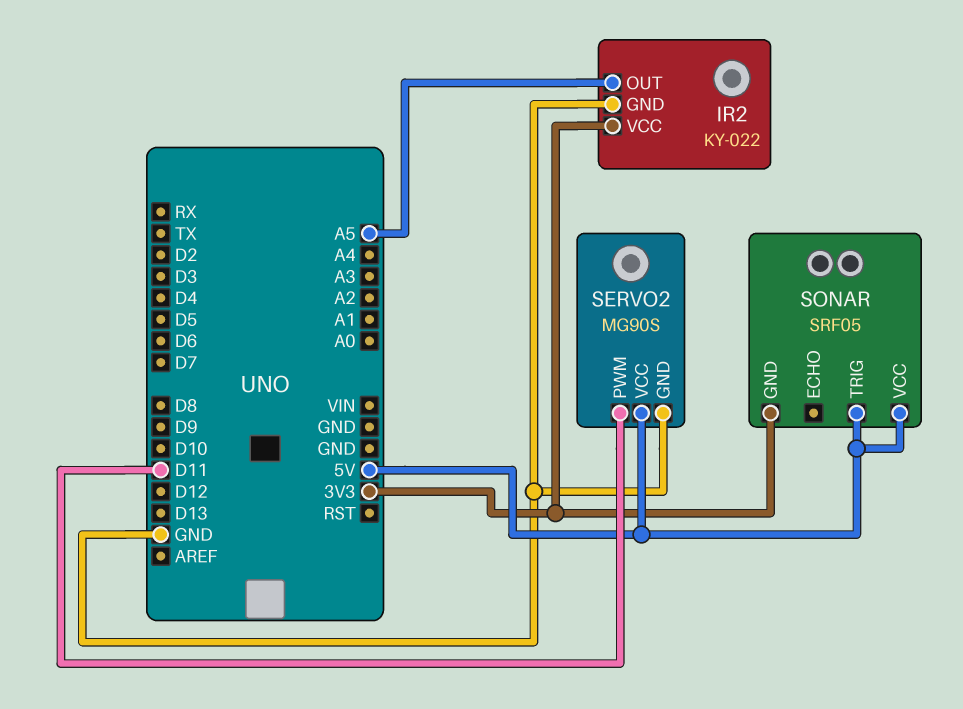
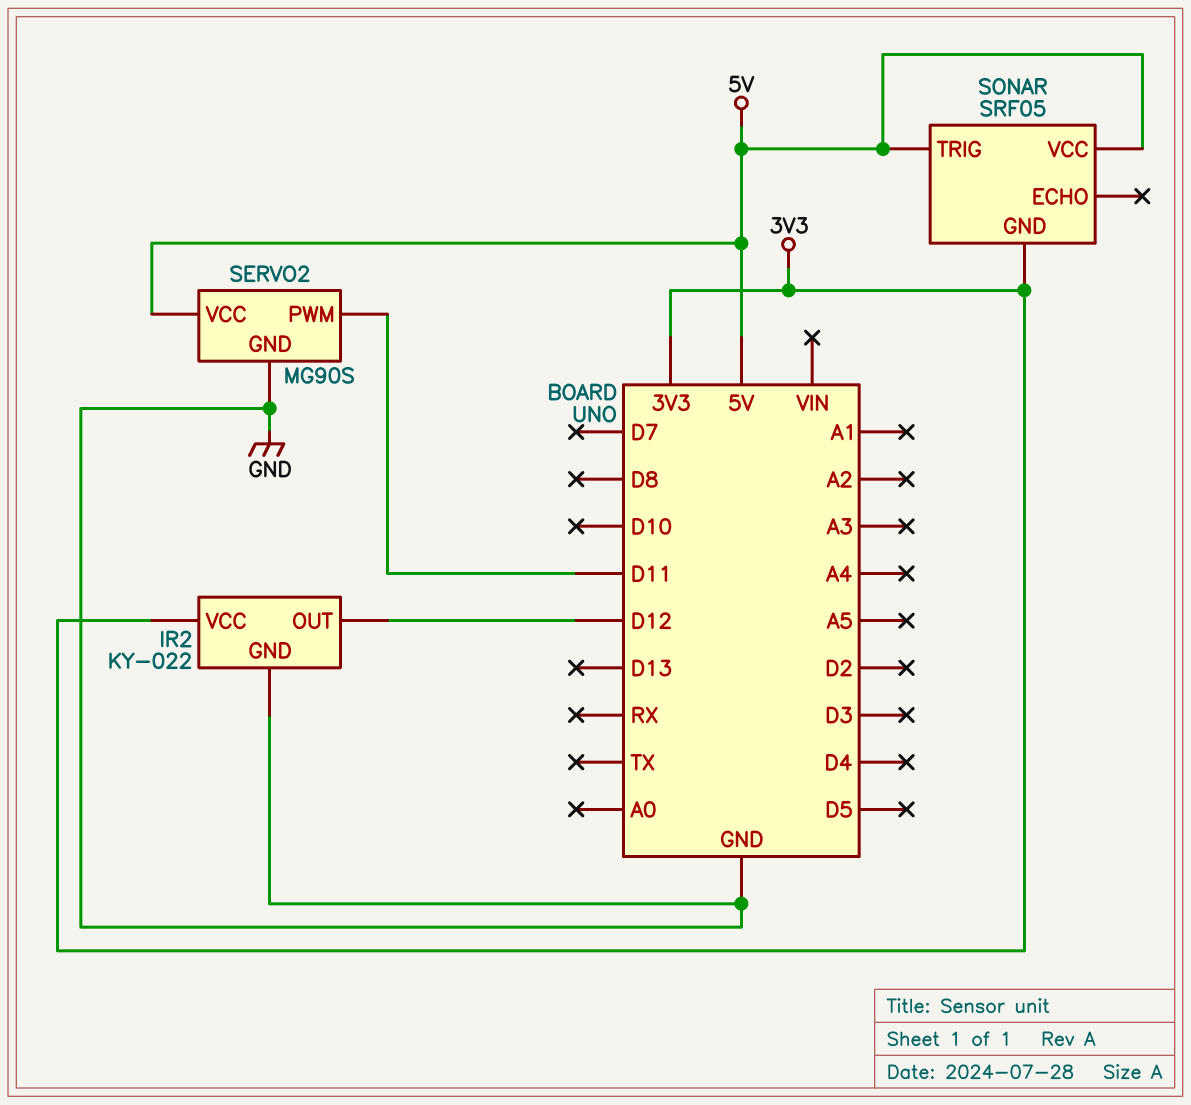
IR2 pin OUT: A5 -> D12

